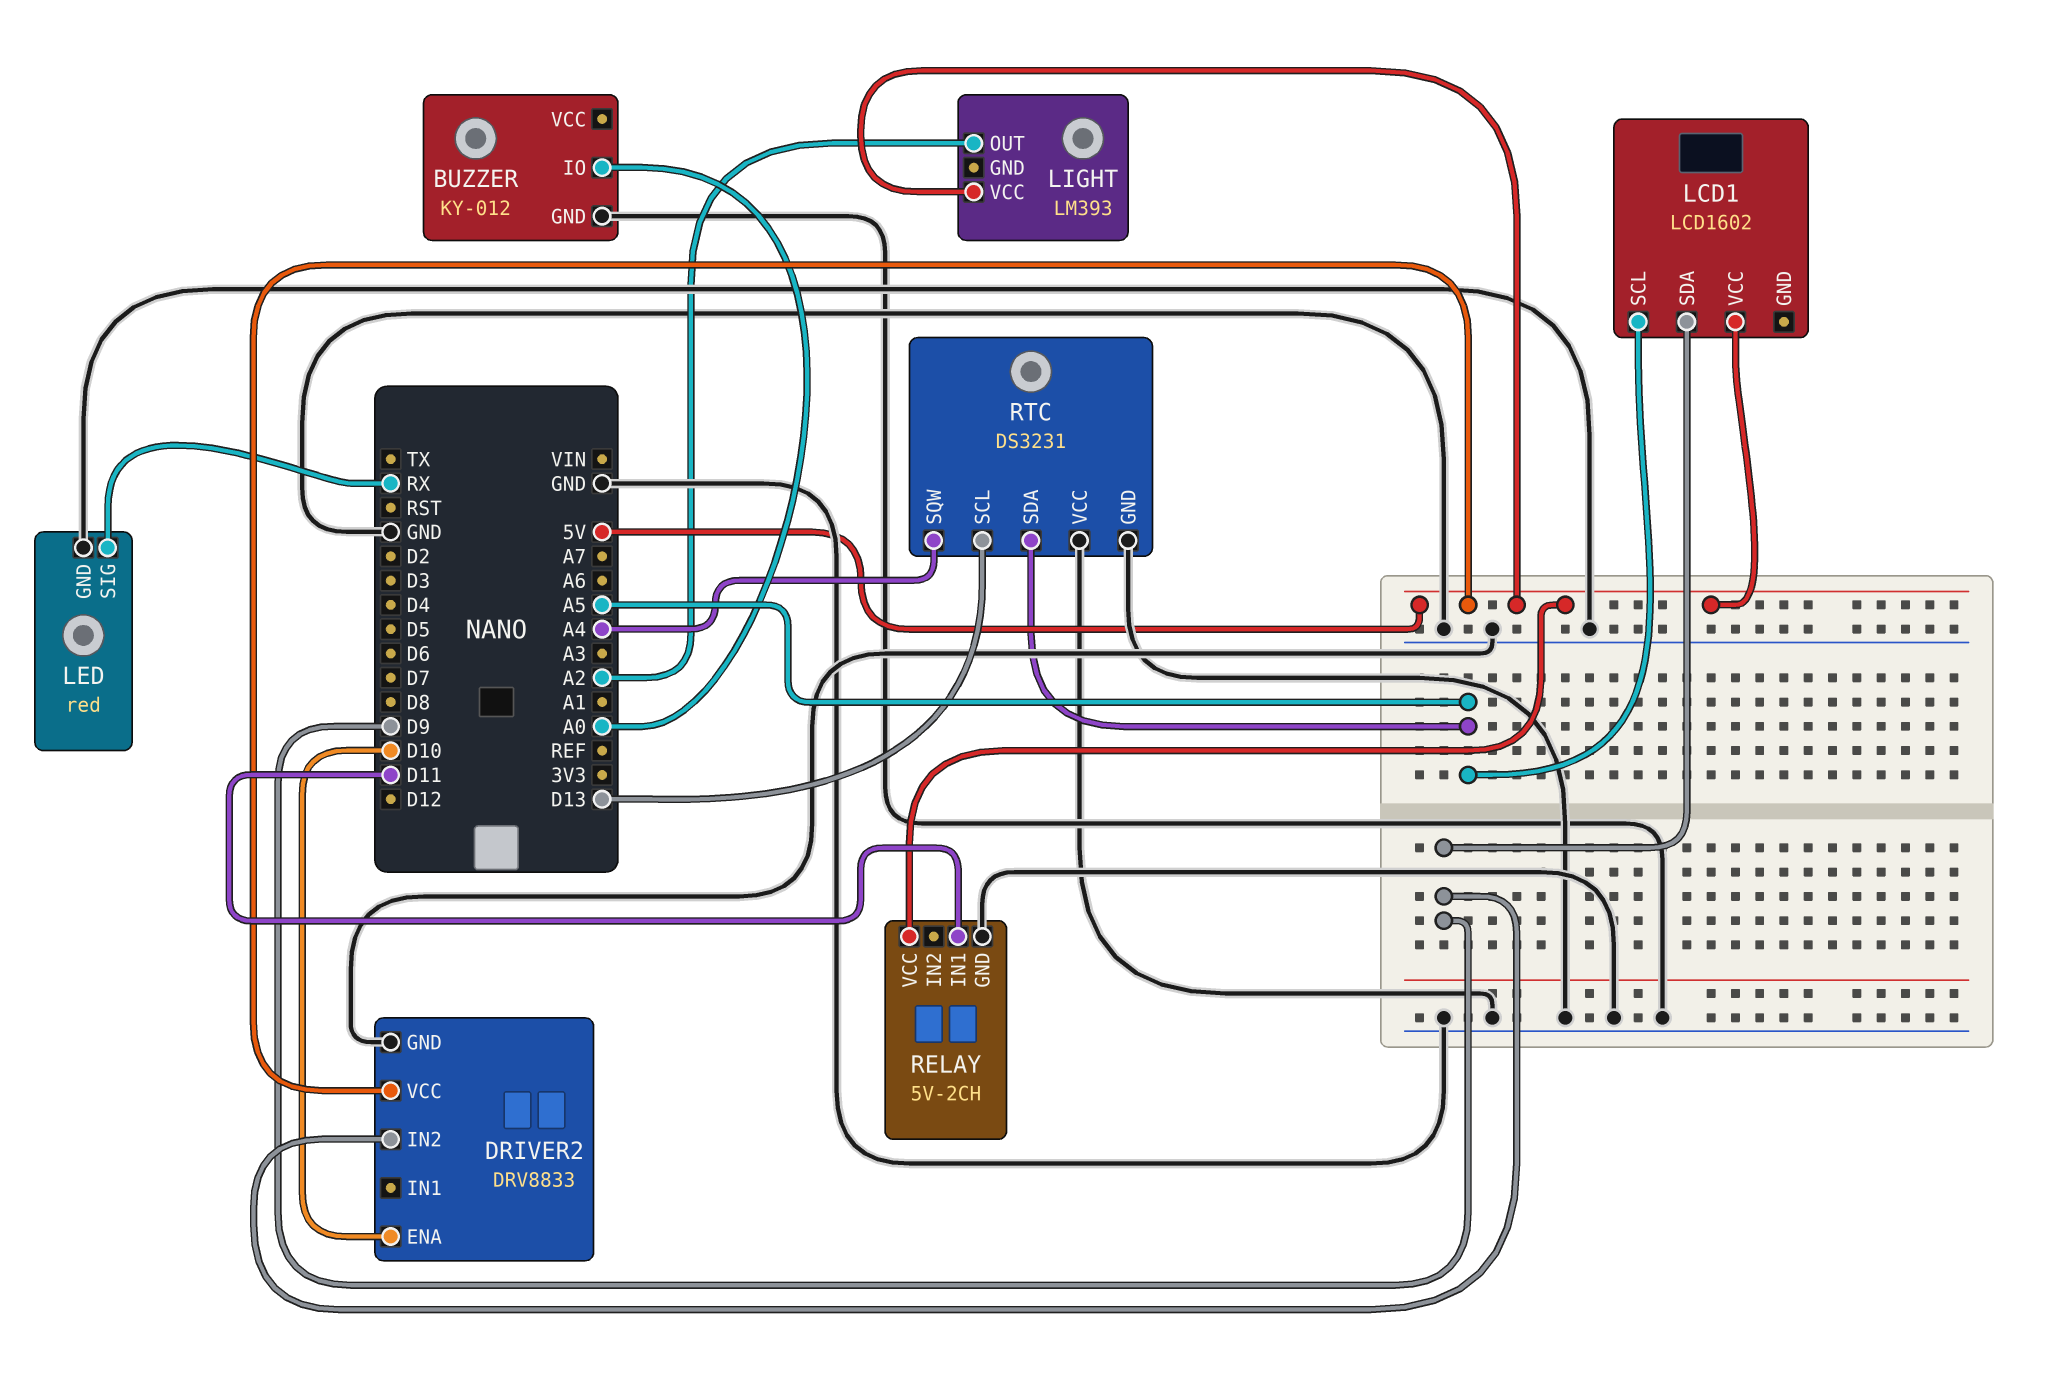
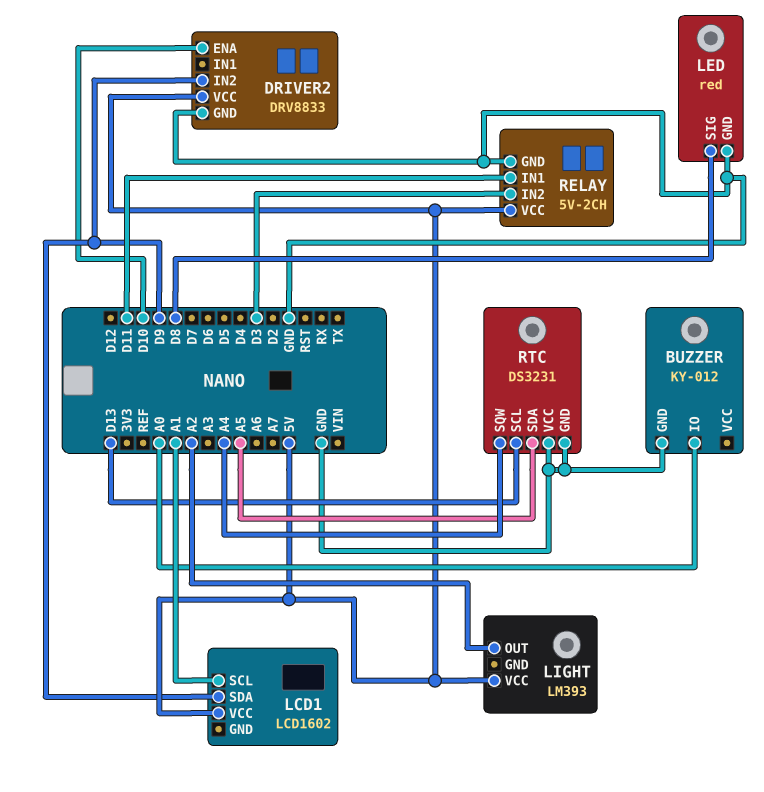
LCD1 pin SCL: A5 -> A1
LED pin SIG: RX -> D8
RELAY pin IN2: none -> D3

